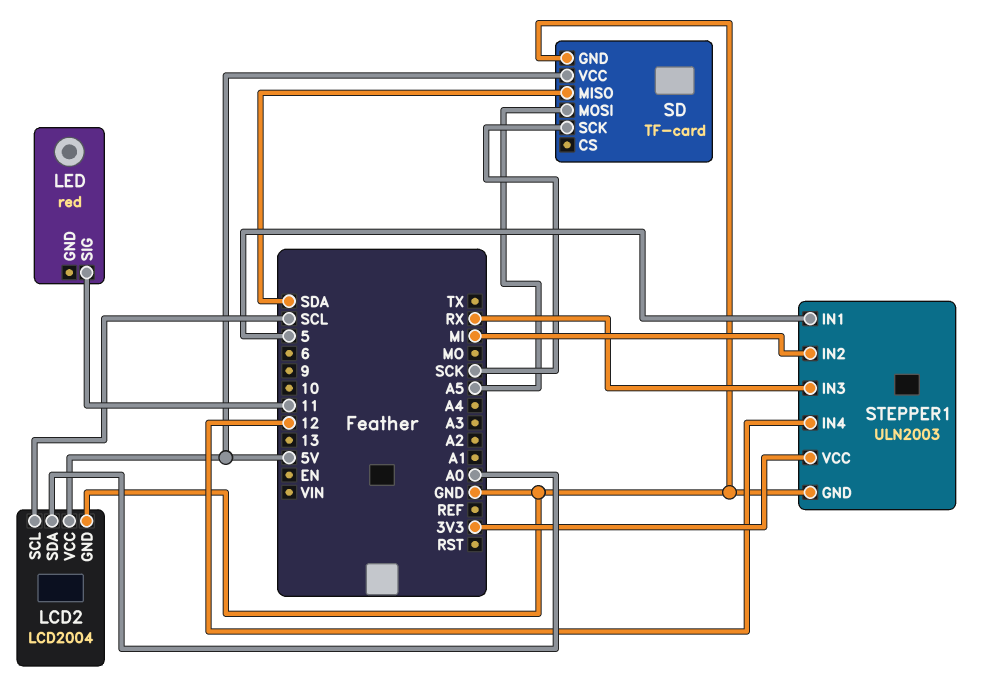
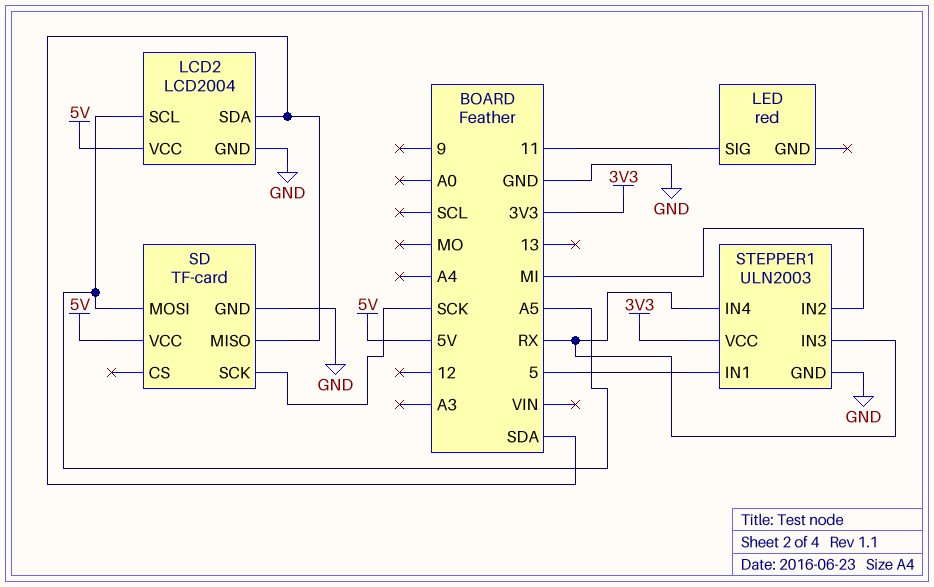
LCD2 pin SCL: SCL -> A5
LCD2 pin SDA: A0 -> SDA
STEPPER1 pin IN4: 12 -> RX

